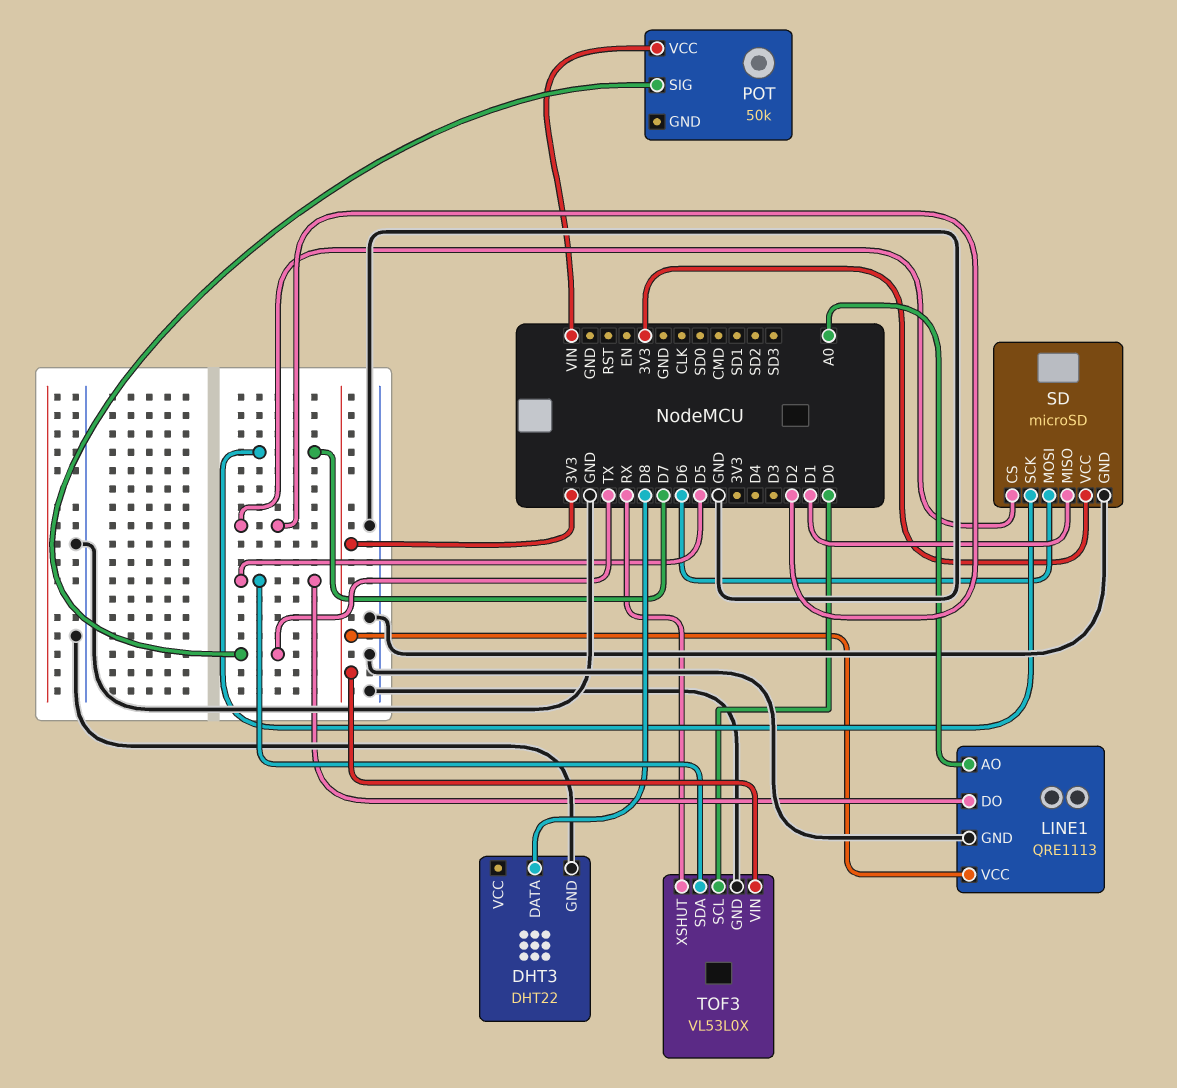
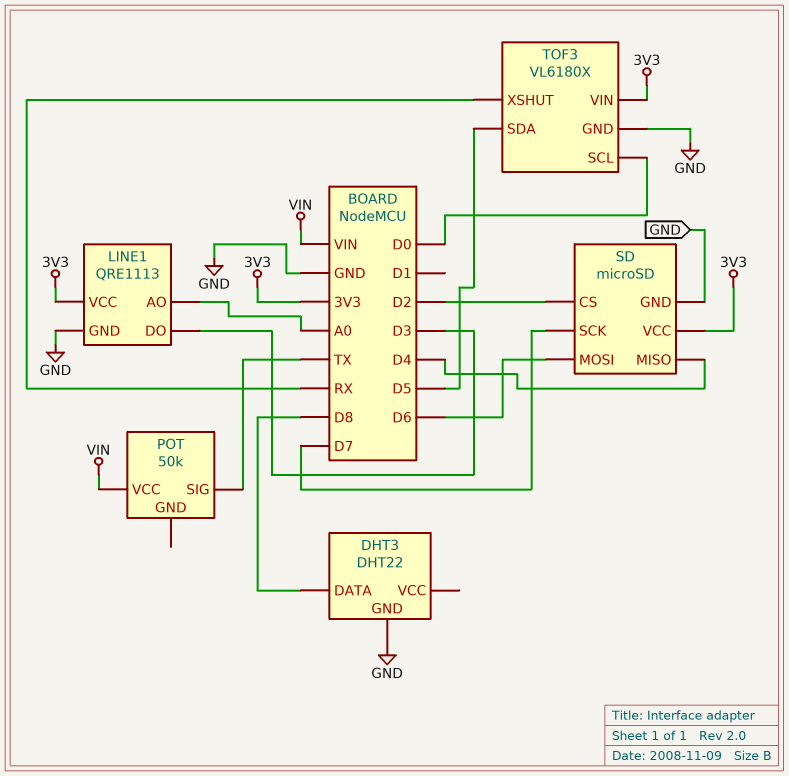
LINE1 pin DO: D5 -> D3
SD pin MISO: D1 -> D4
TOF3: VL53L0X -> VL6180X

